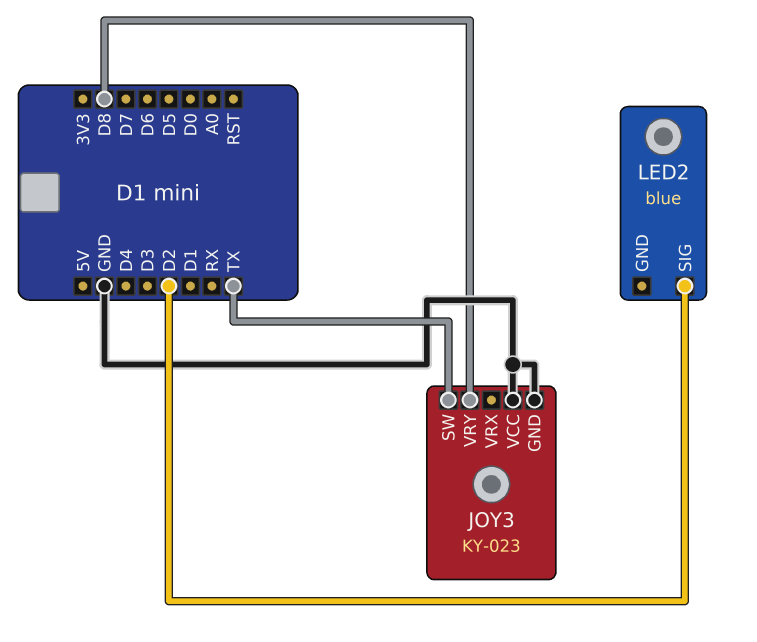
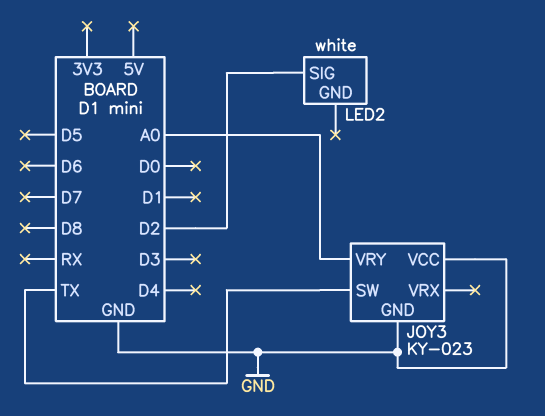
JOY3 pin VRY: D8 -> A0
LED2: blue -> white

